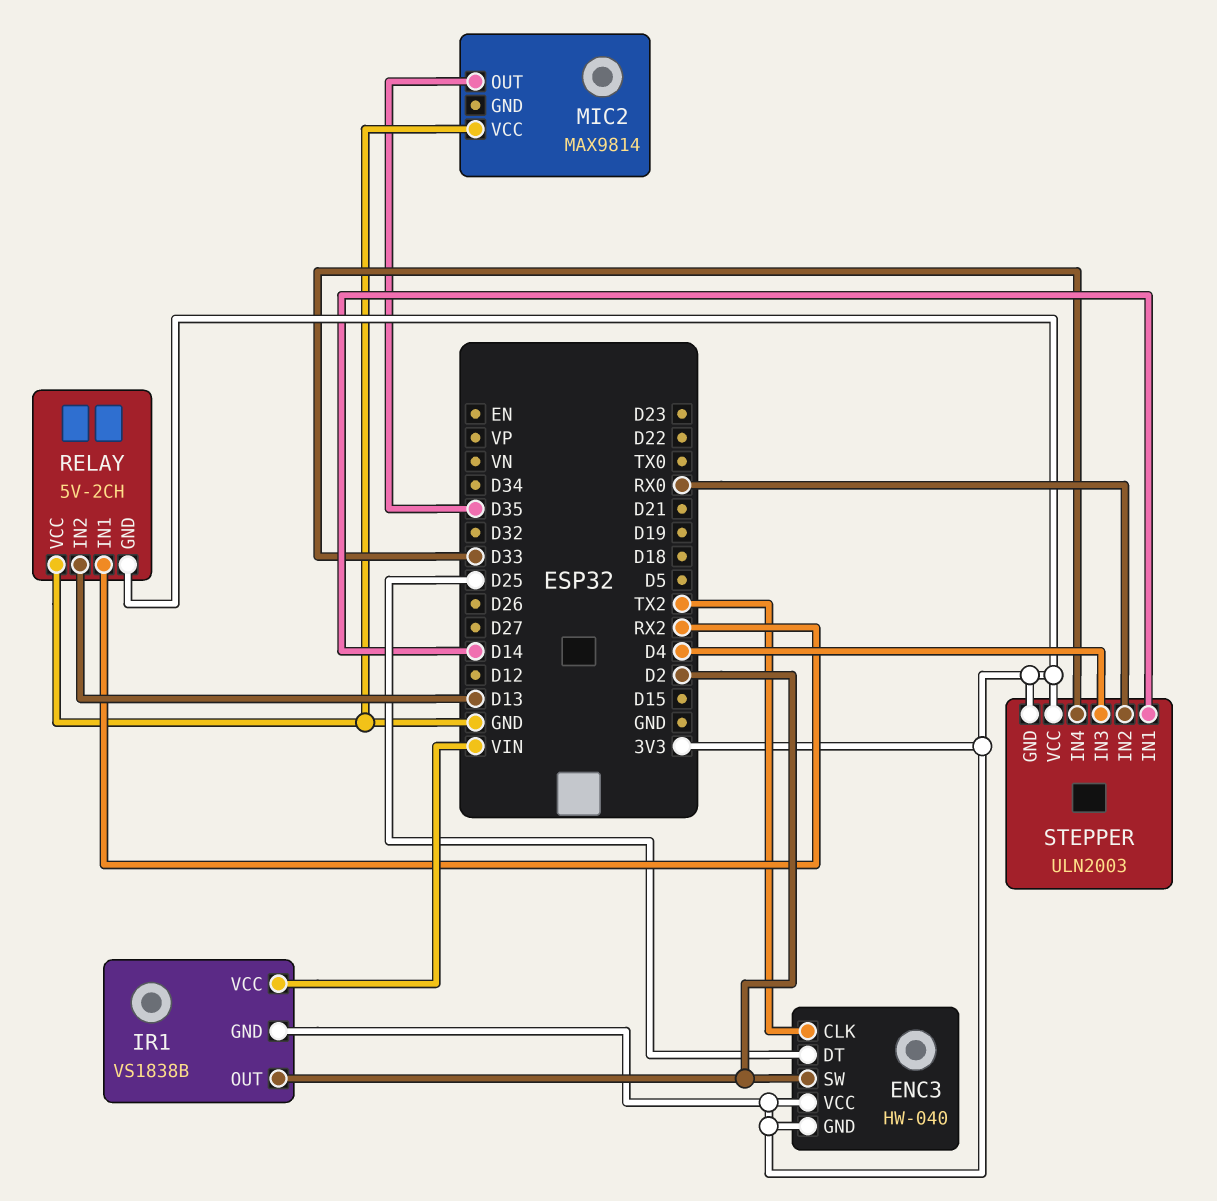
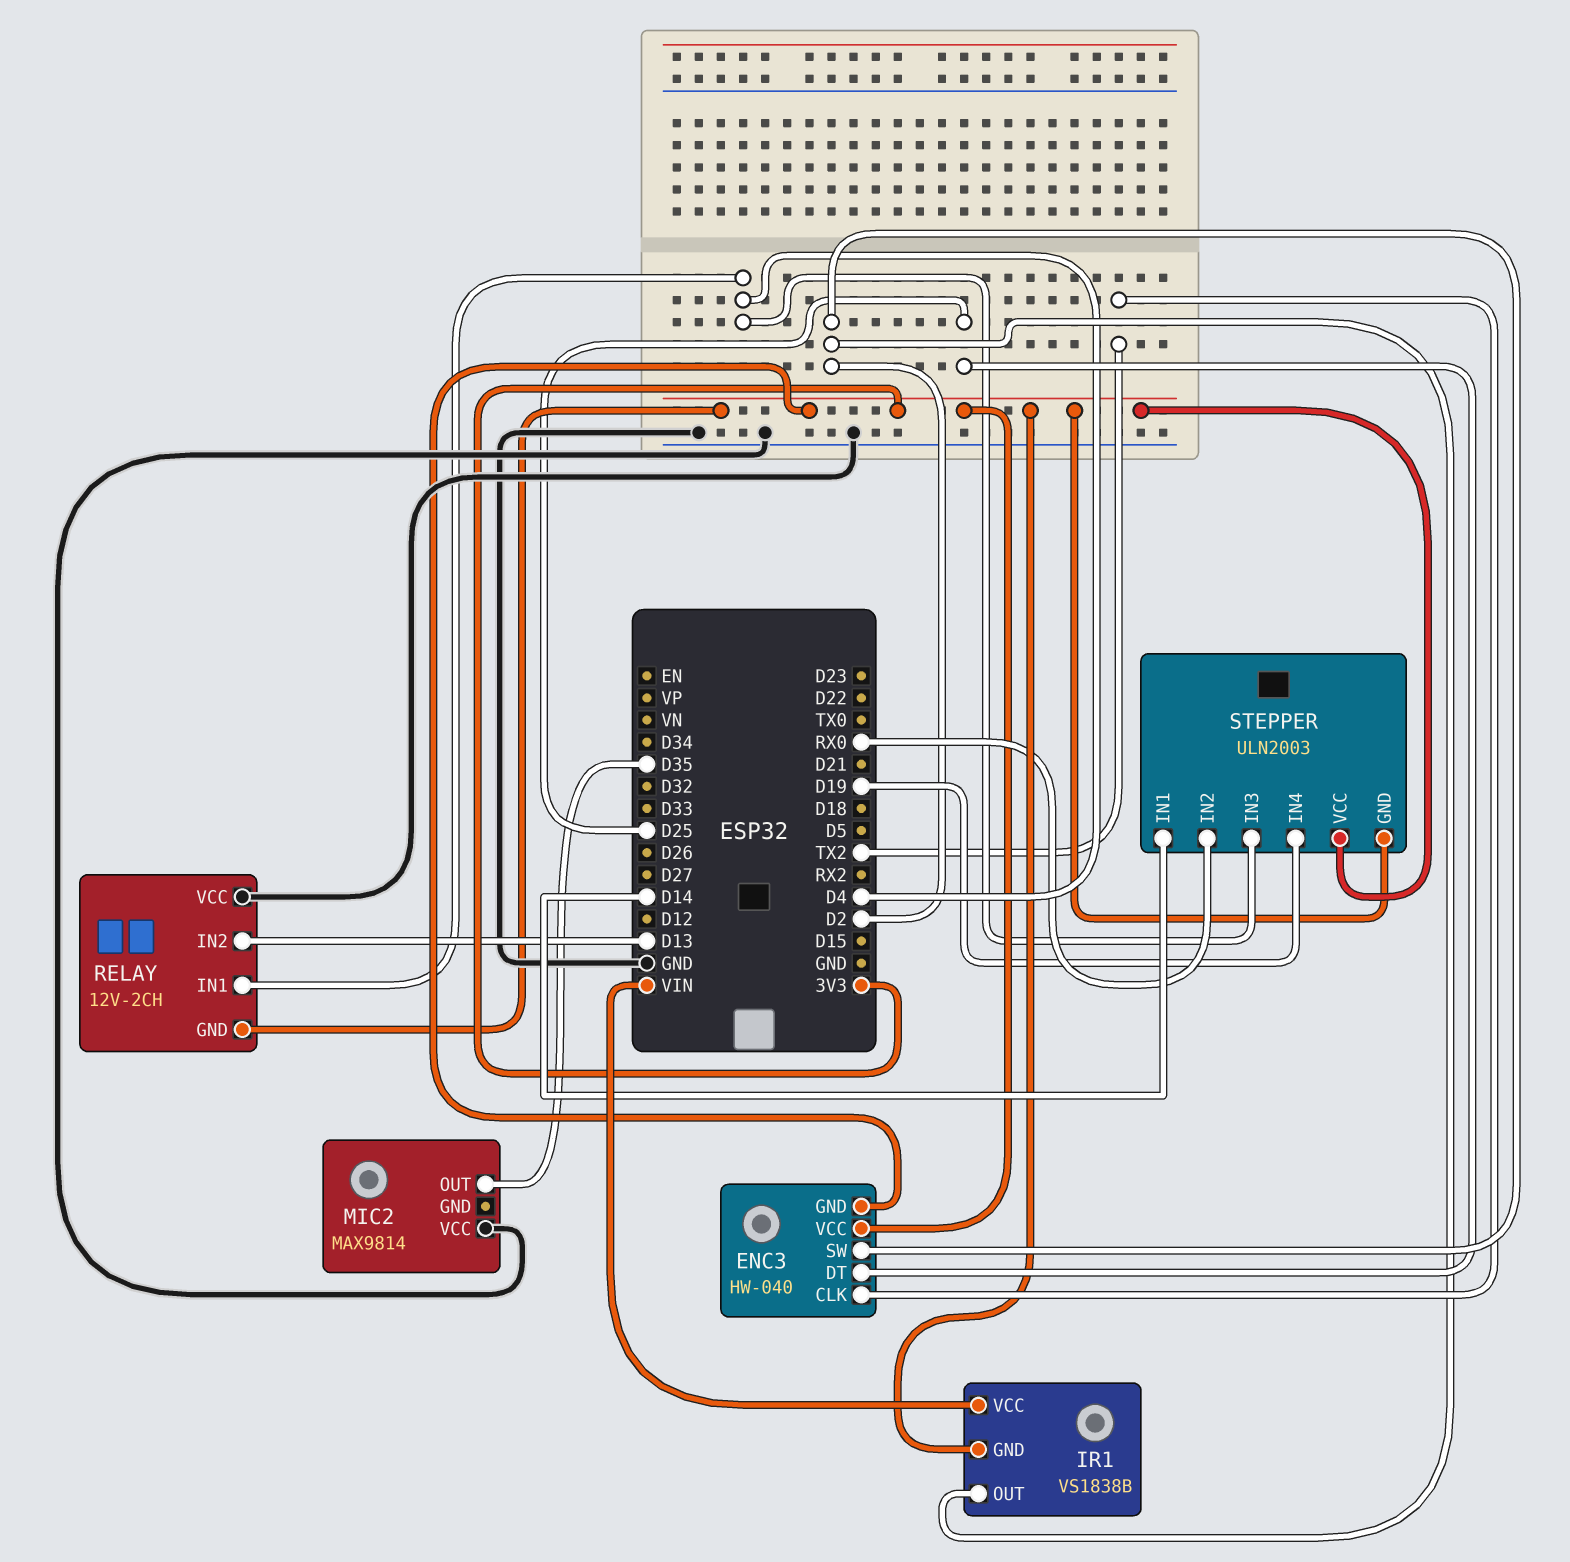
RELAY: 5V-2CH -> 12V-2CH
RELAY pin IN1: RX2 -> D4
STEPPER pin IN4: D33 -> D19

